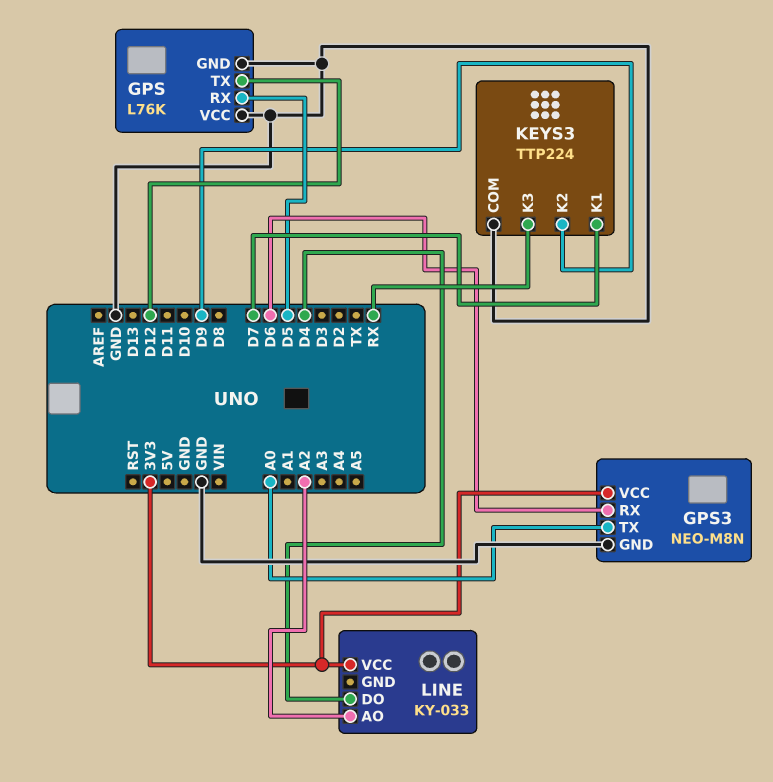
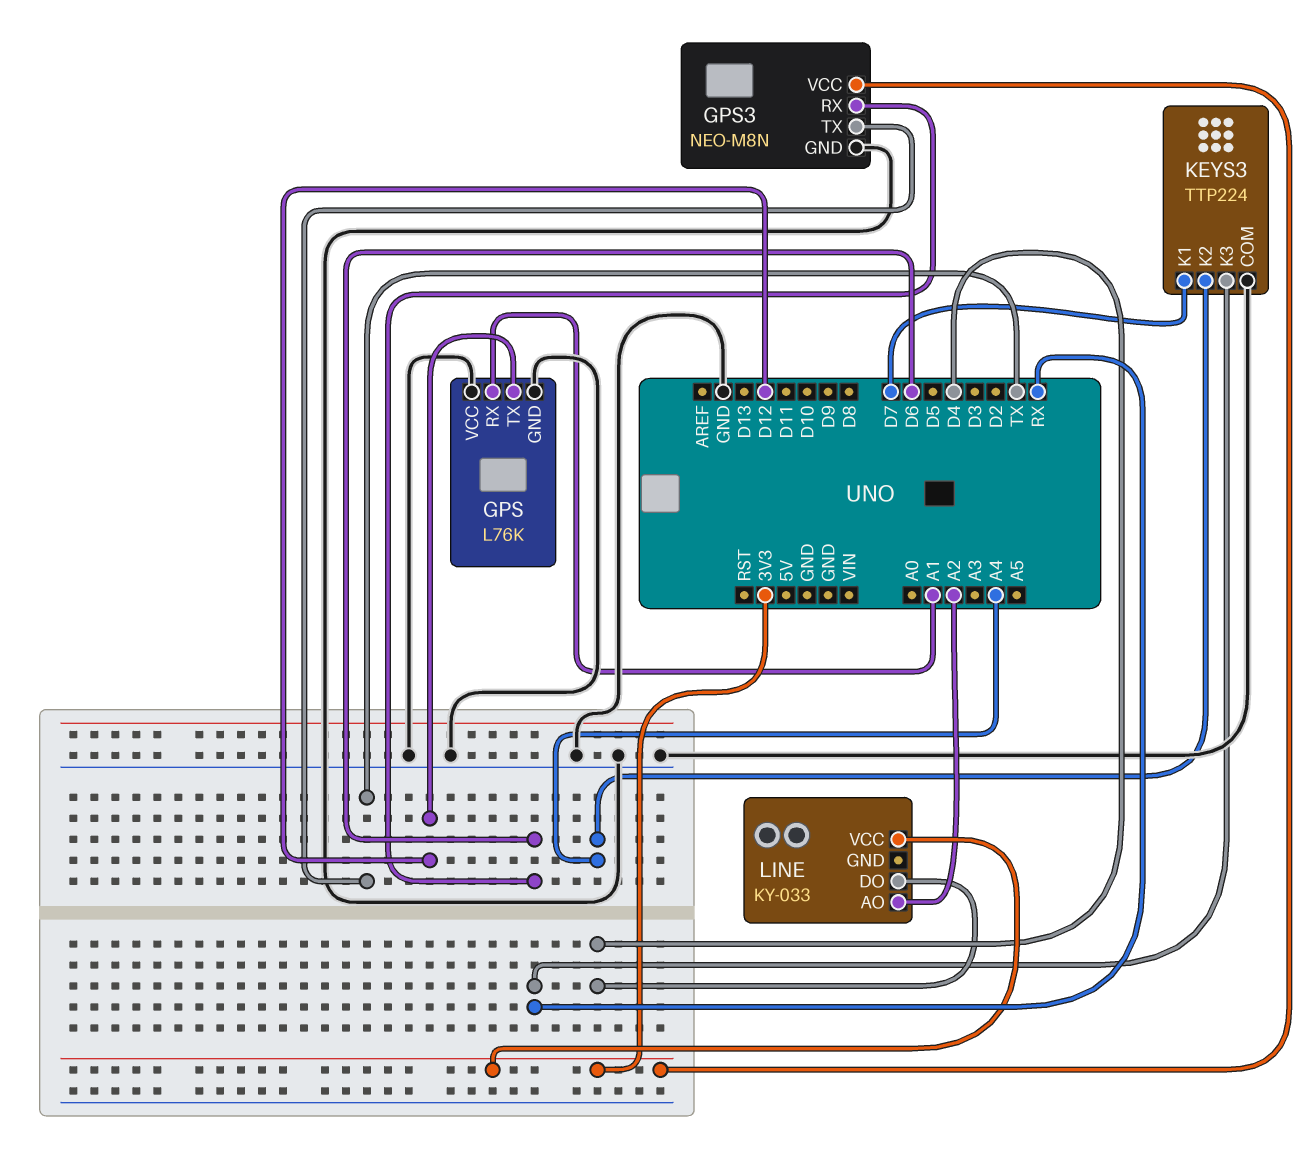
GPS pin RX: D5 -> A1
GPS3 pin TX: A0 -> TX
KEYS3 pin K2: D9 -> A4

